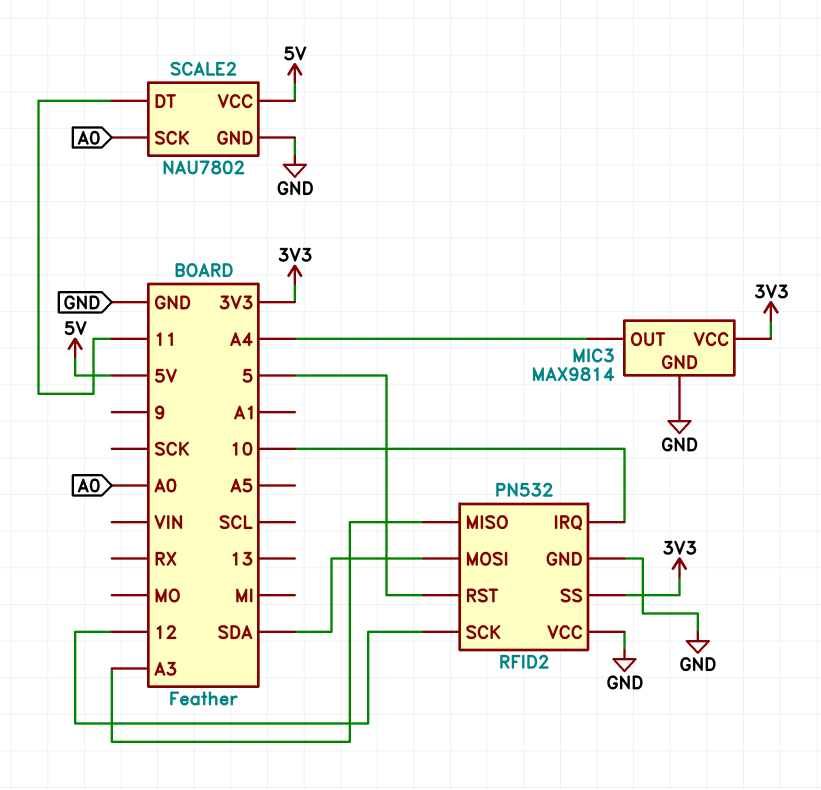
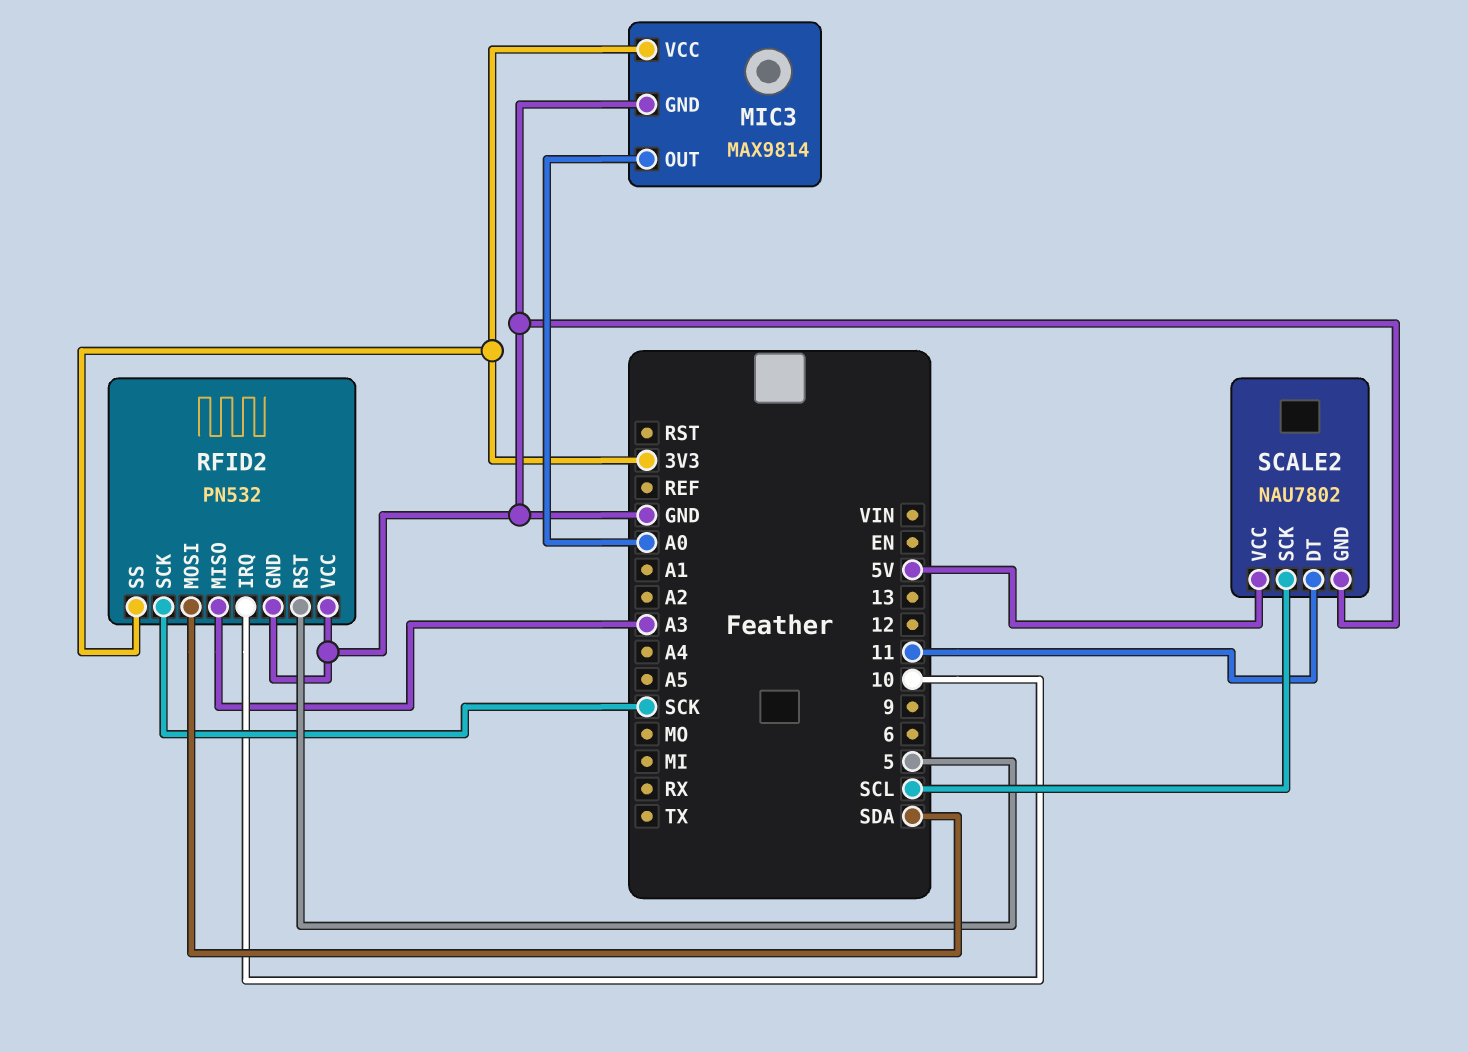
MIC3 pin OUT: A4 -> A0
RFID2 pin SCK: 12 -> SCK
SCALE2 pin SCK: A0 -> SCL

